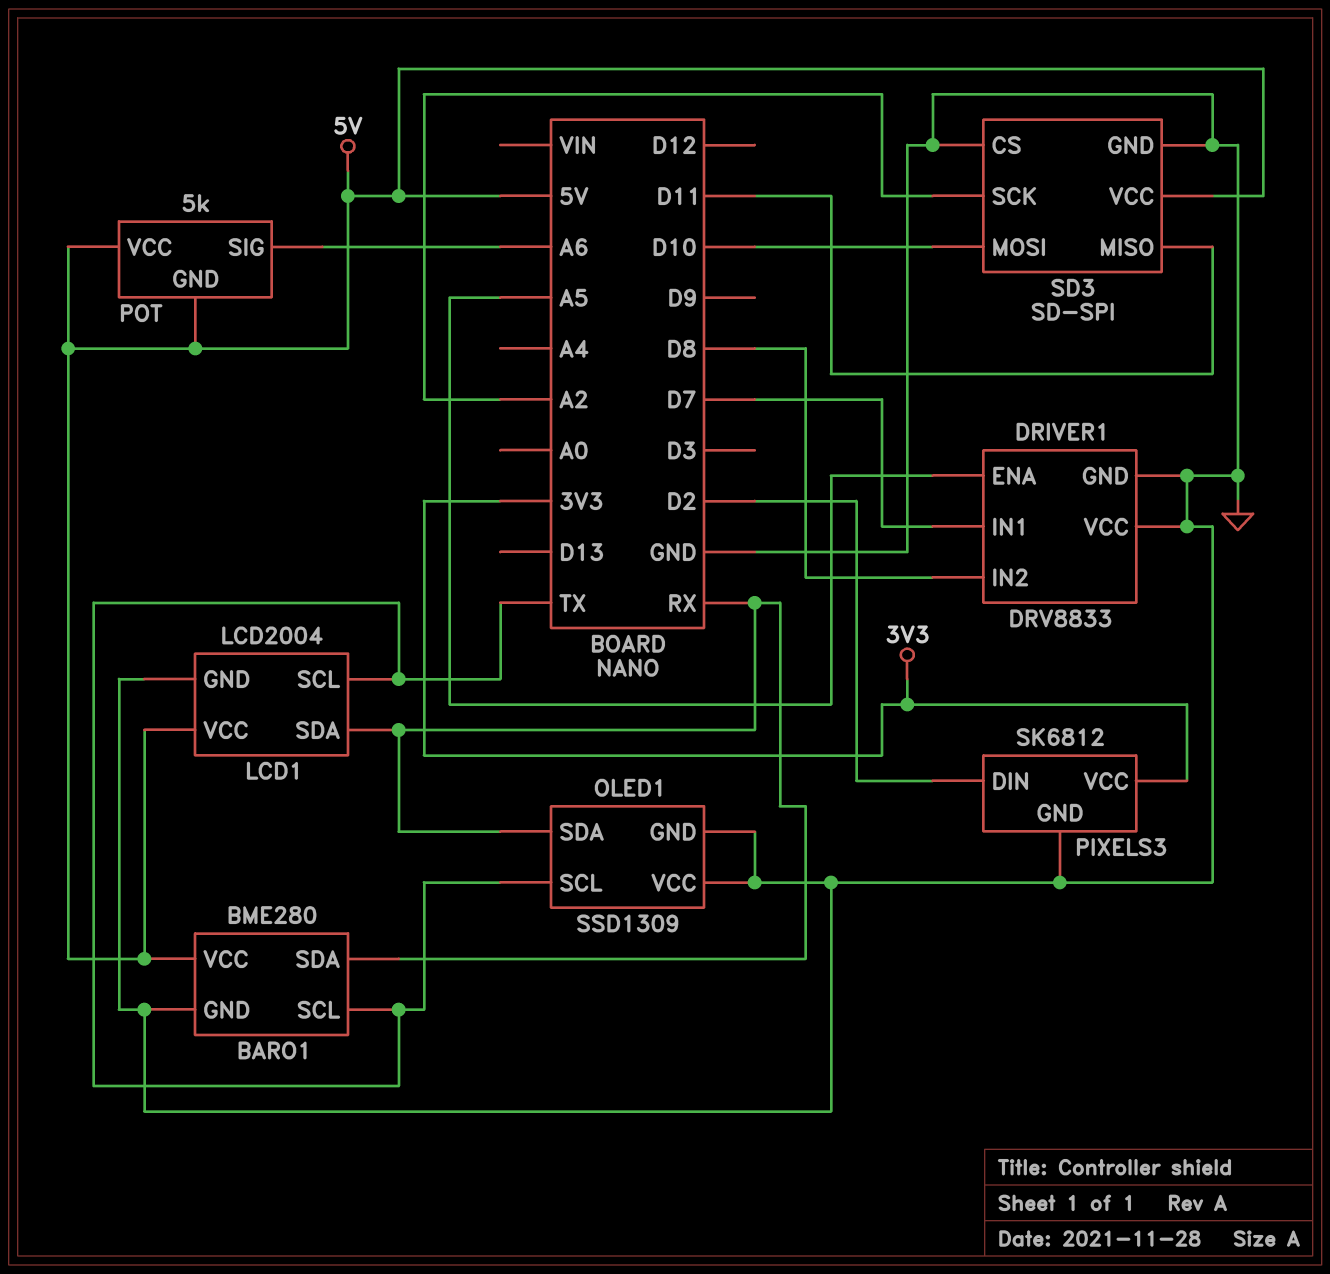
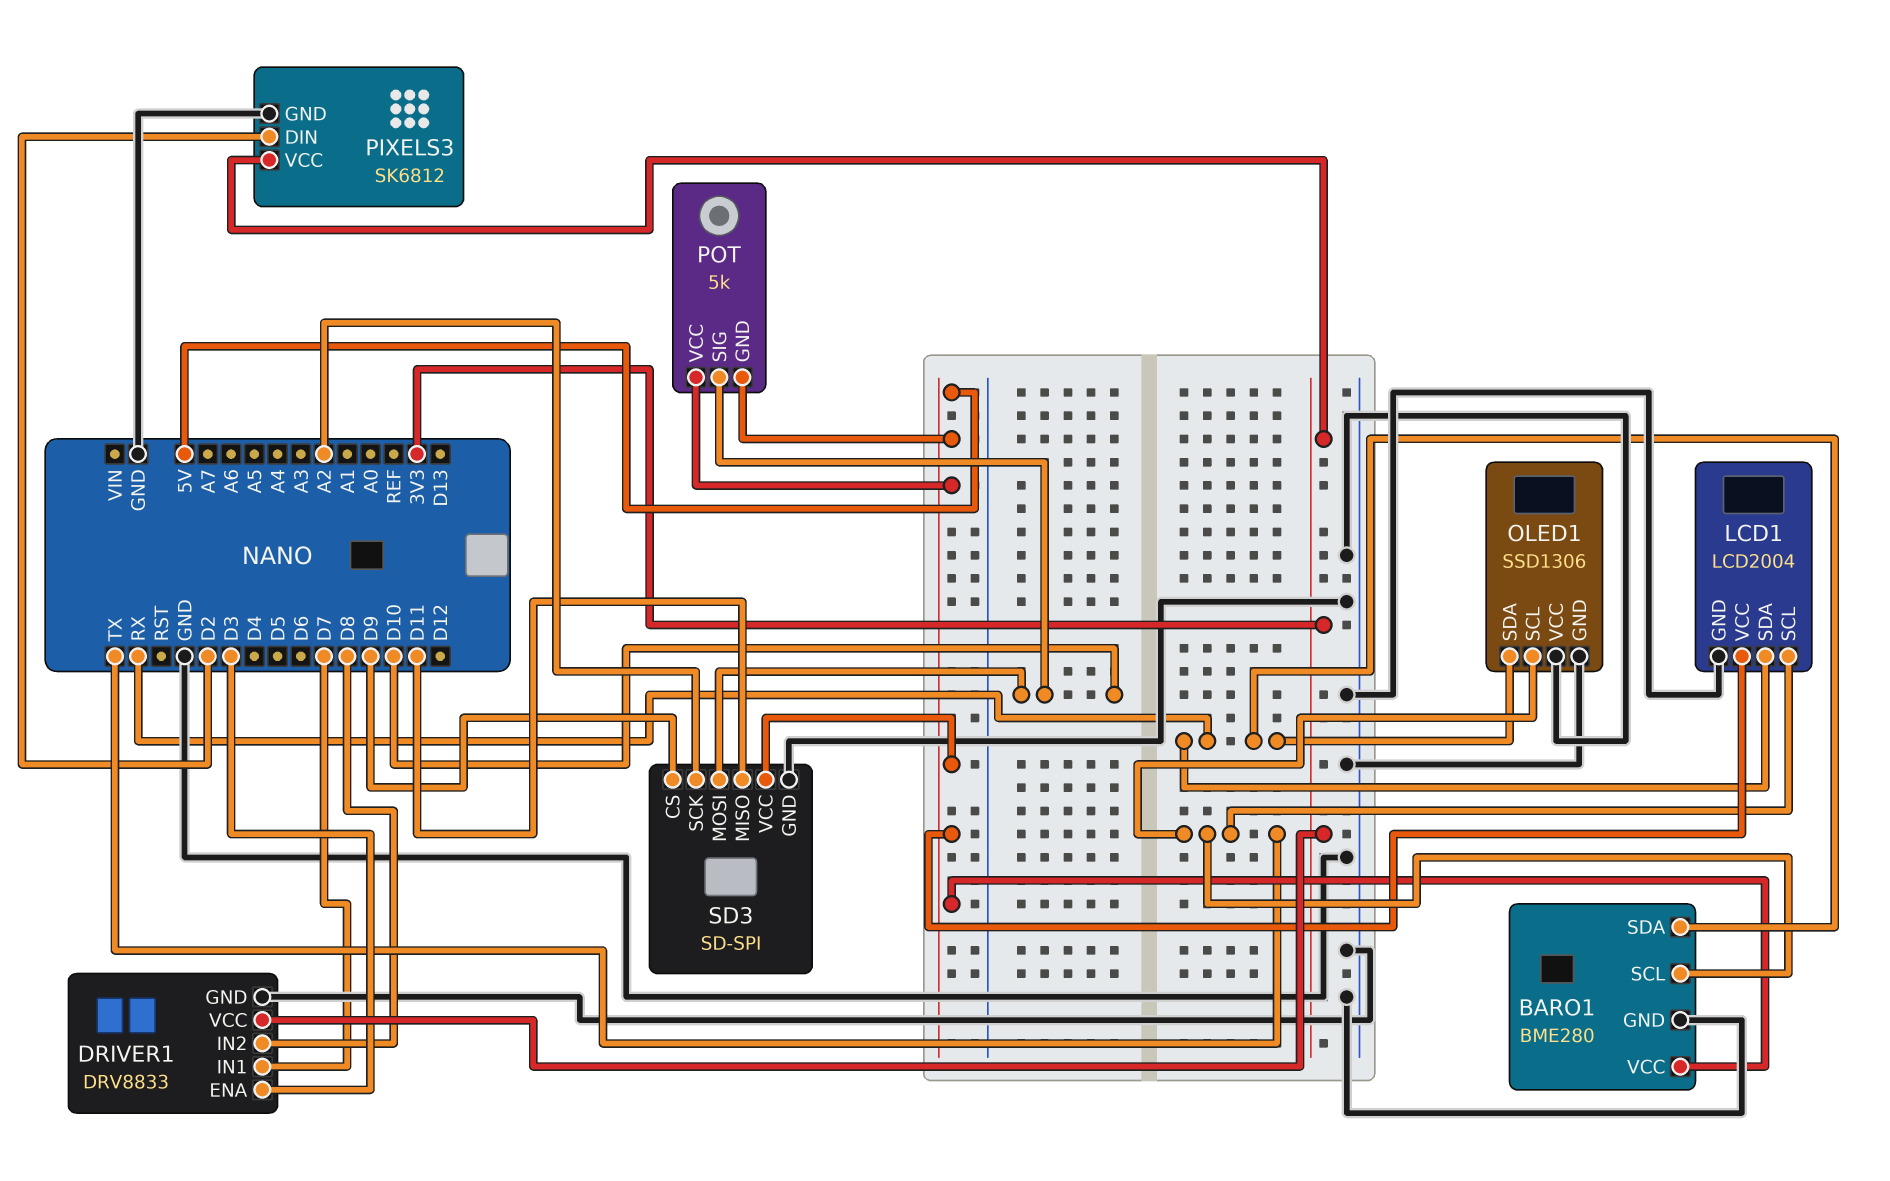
DRIVER1 pin ENA: A5 -> D3
DRIVER1 pin VCC: GND -> 3V3
OLED1: SSD1309 -> SSD1306
POT pin SIG: A6 -> D10
SD3 pin CS: GND -> D9

